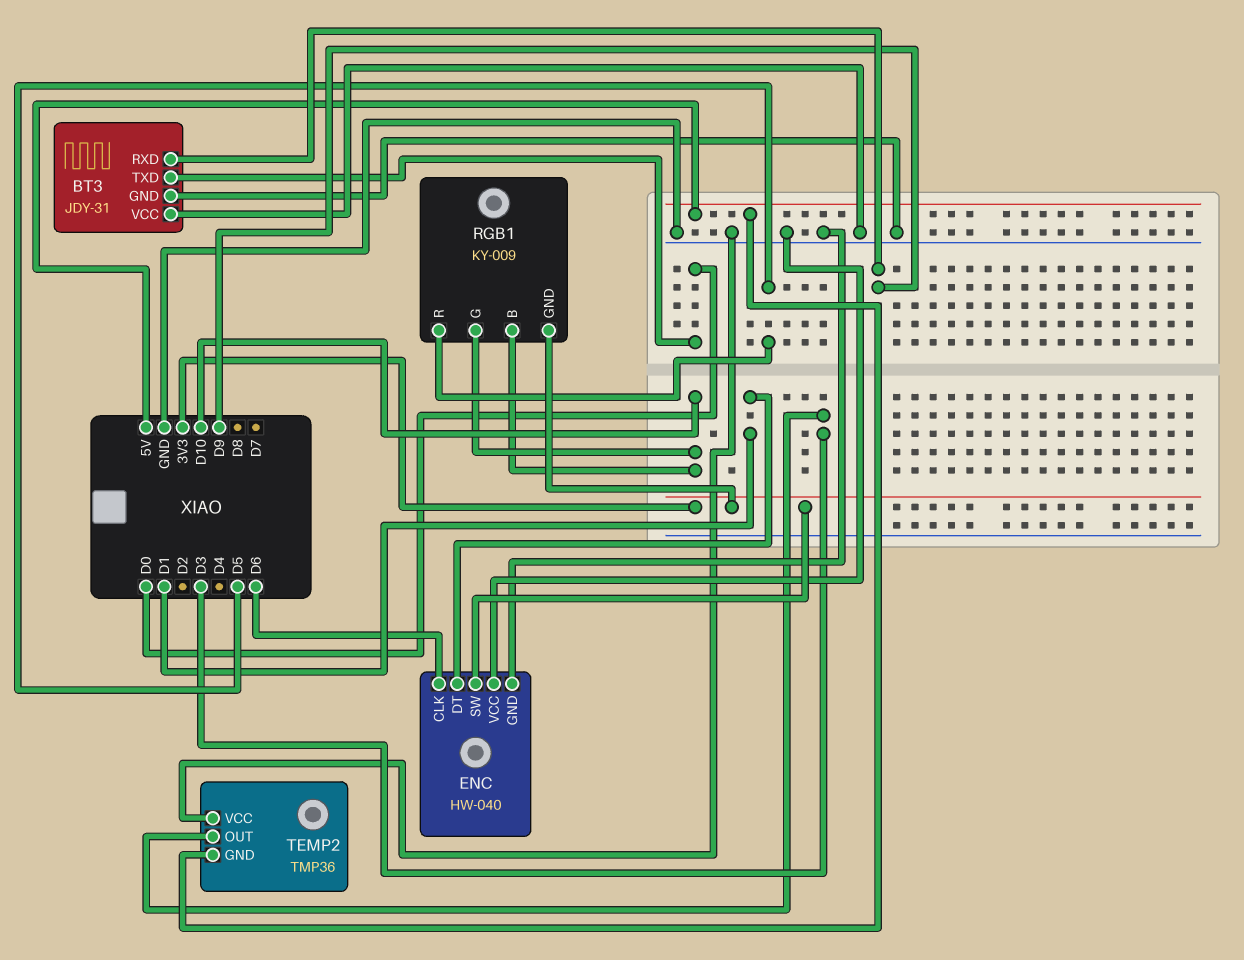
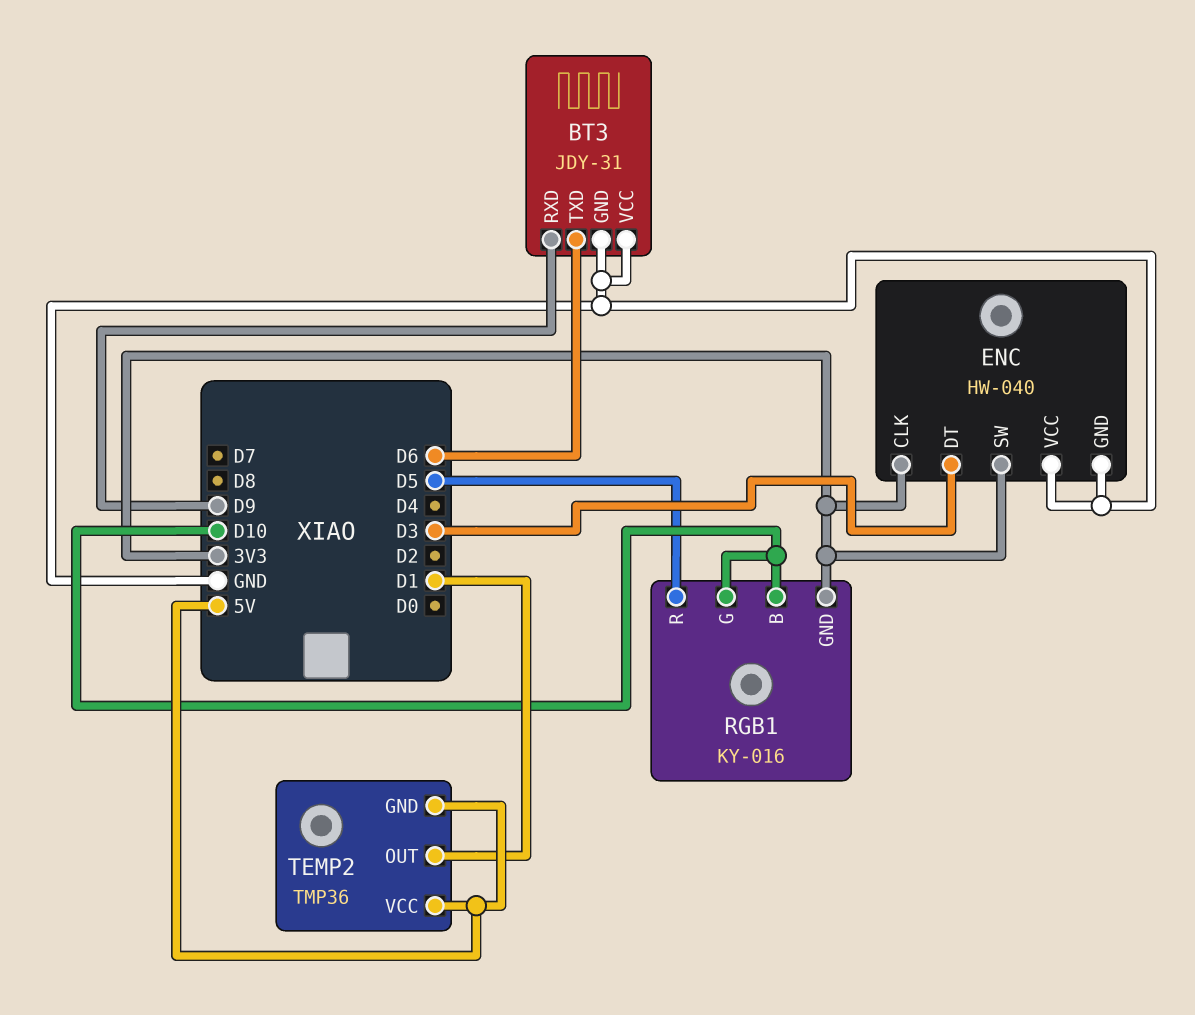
BT3 pin TXD: D0 -> D6
ENC pin CLK: D6 -> 3V3
ENC pin DT: D1 -> D3
RGB1: KY-009 -> KY-016
TEMP2 pin OUT: D3 -> D1
TEMP2 pin VCC: GND -> 5V

